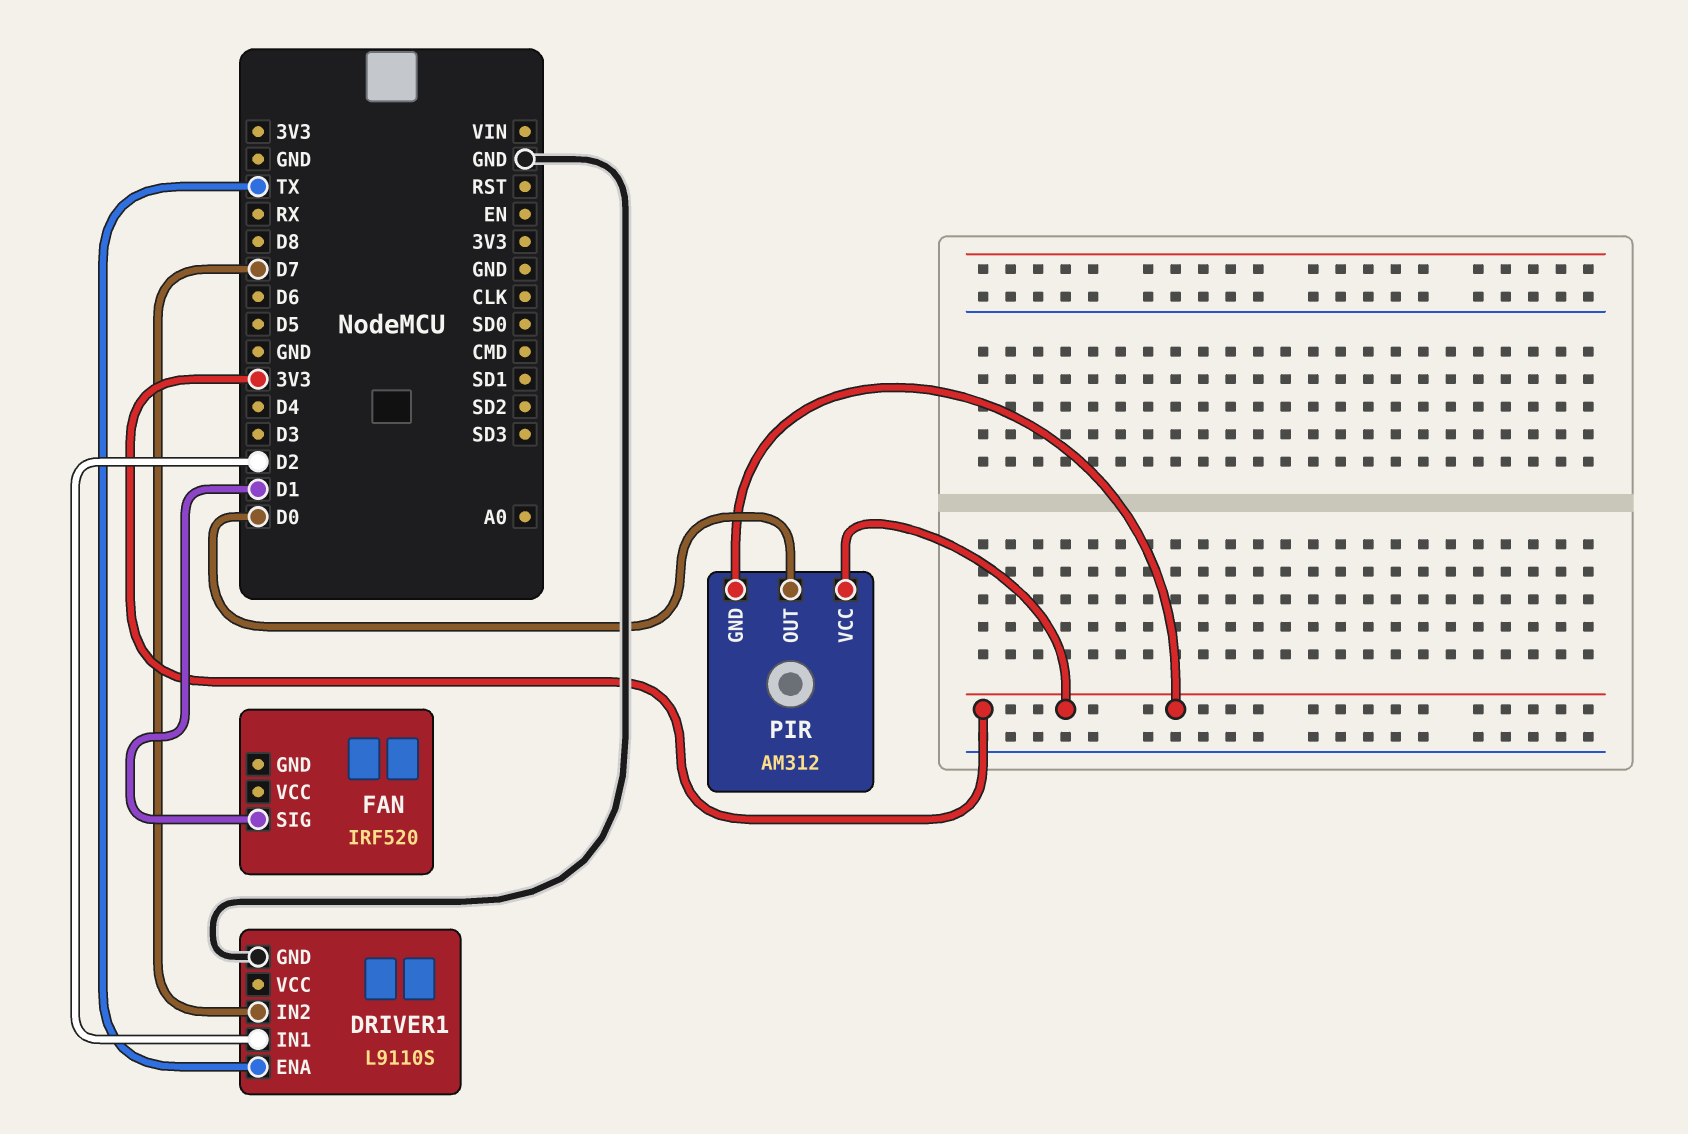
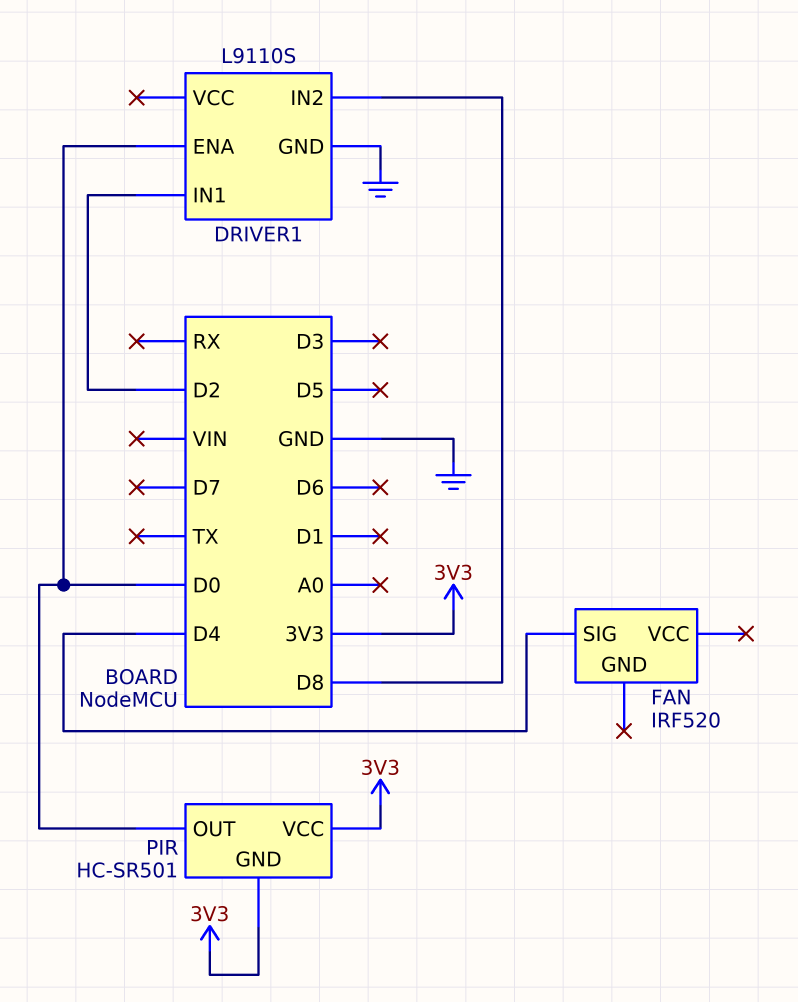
DRIVER1 pin ENA: TX -> D0
DRIVER1 pin IN2: D7 -> D8
FAN pin SIG: D1 -> D4
PIR: AM312 -> HC-SR501

